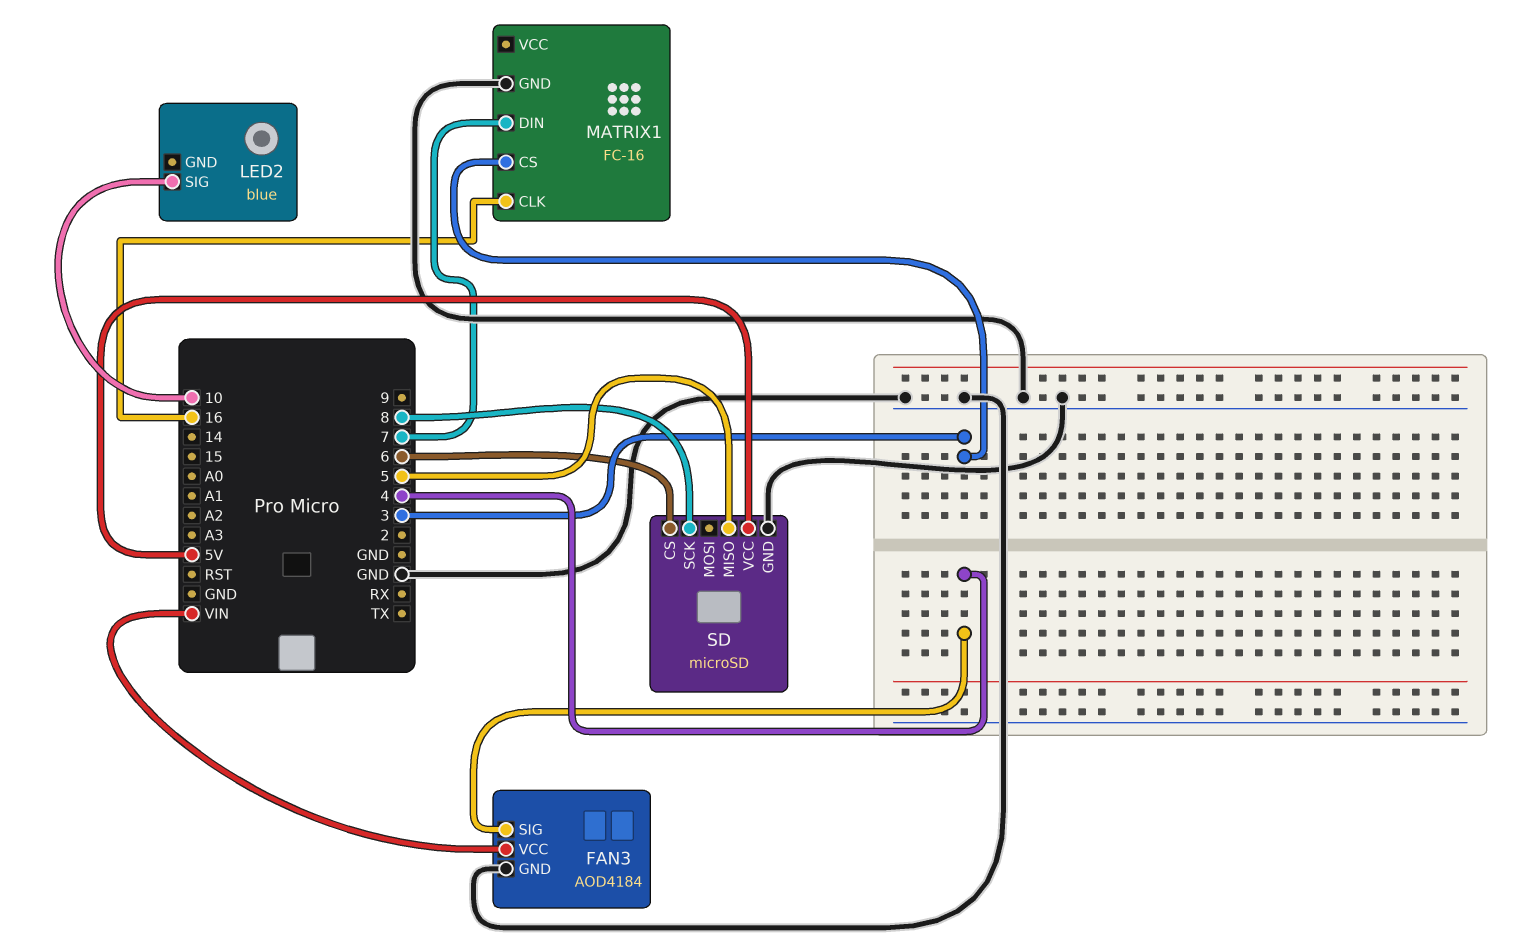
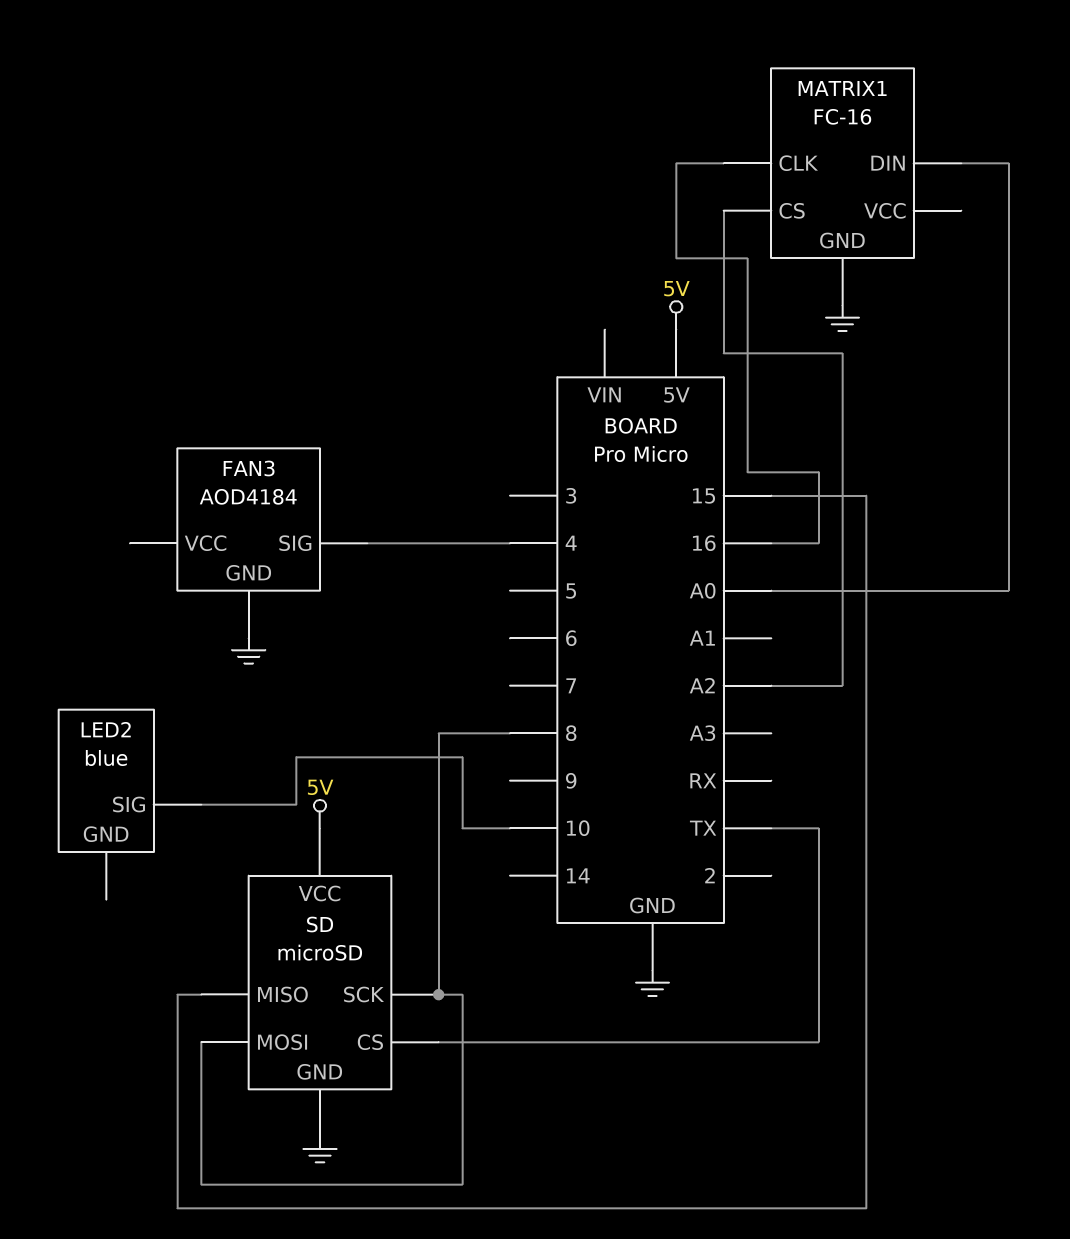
FAN3 pin VCC: VIN -> none
MATRIX1 pin CS: 3 -> A2
MATRIX1 pin DIN: 7 -> A0
SD pin CS: 6 -> TX
SD pin MISO: 5 -> 15
SD pin MOSI: none -> 8

